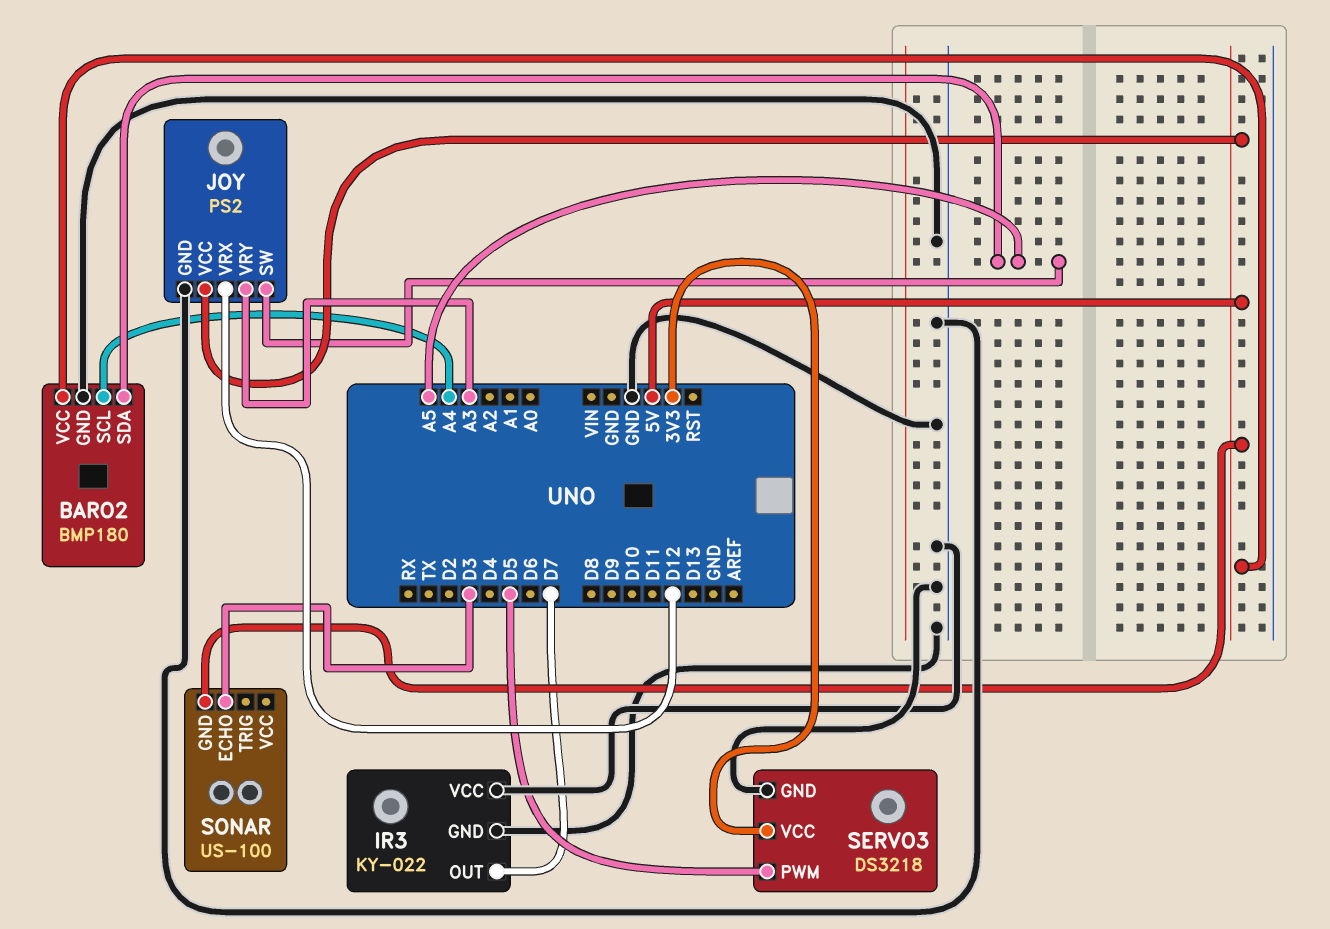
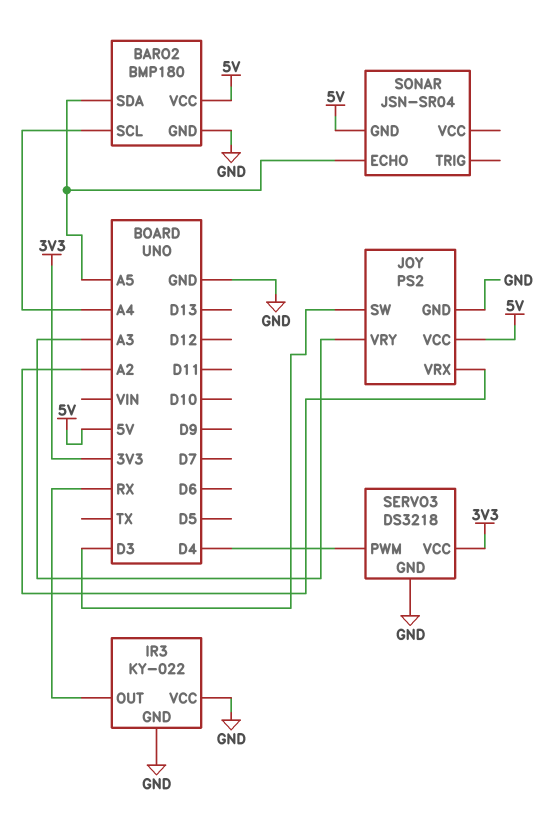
IR3 pin OUT: D7 -> RX
JOY pin SW: A5 -> D3
JOY pin VRX: D12 -> A2
SERVO3 pin PWM: D5 -> D4
SONAR: US-100 -> JSN-SR04
SONAR pin ECHO: D3 -> A5

